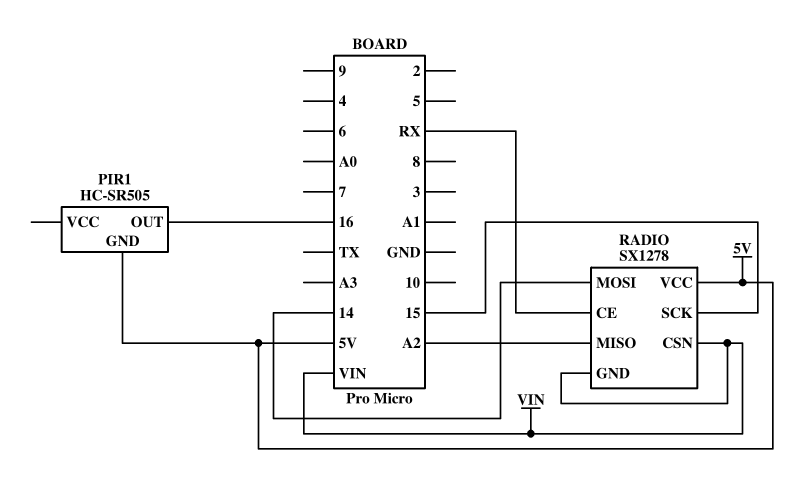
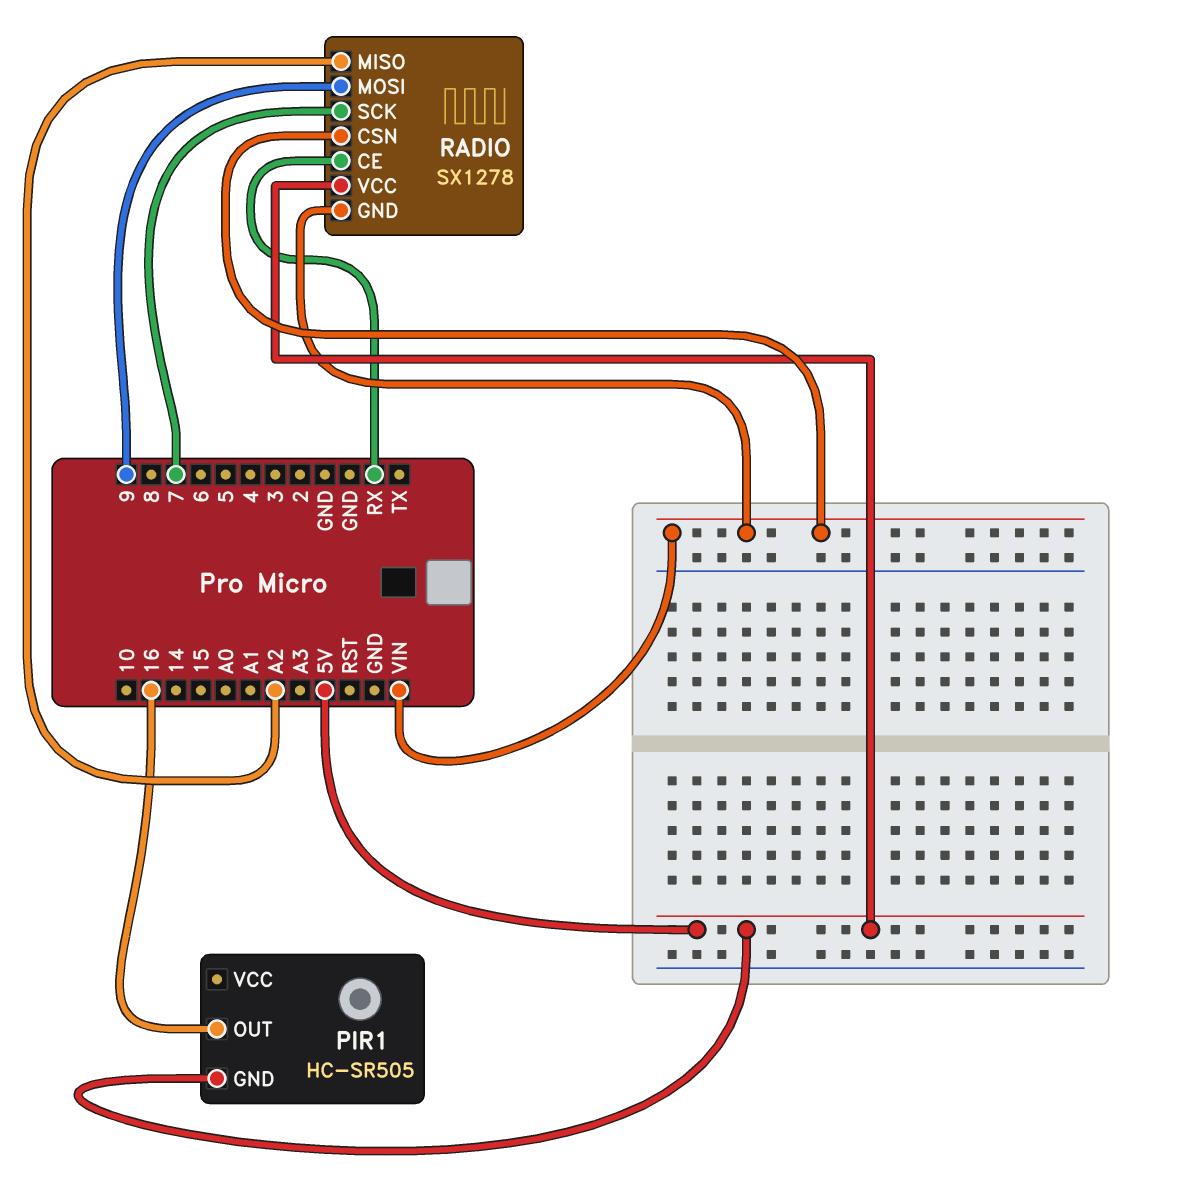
RADIO pin MOSI: 14 -> 9
RADIO pin SCK: 15 -> 7

